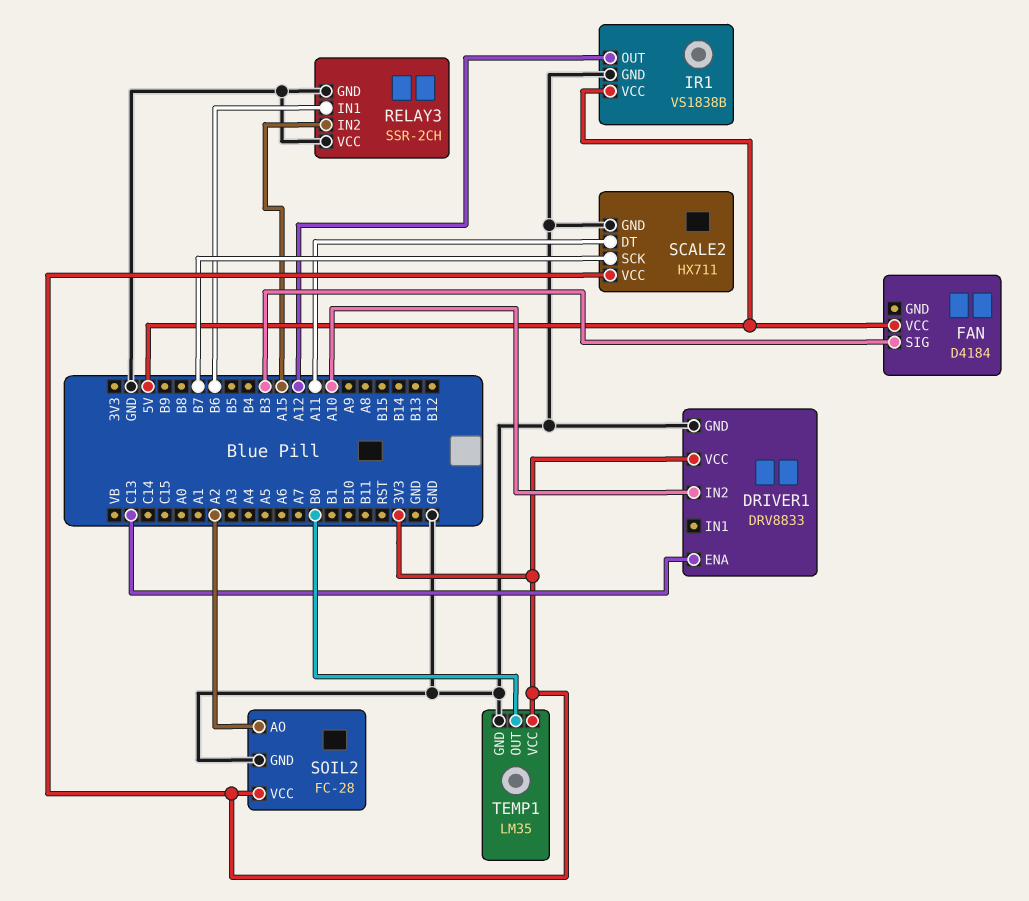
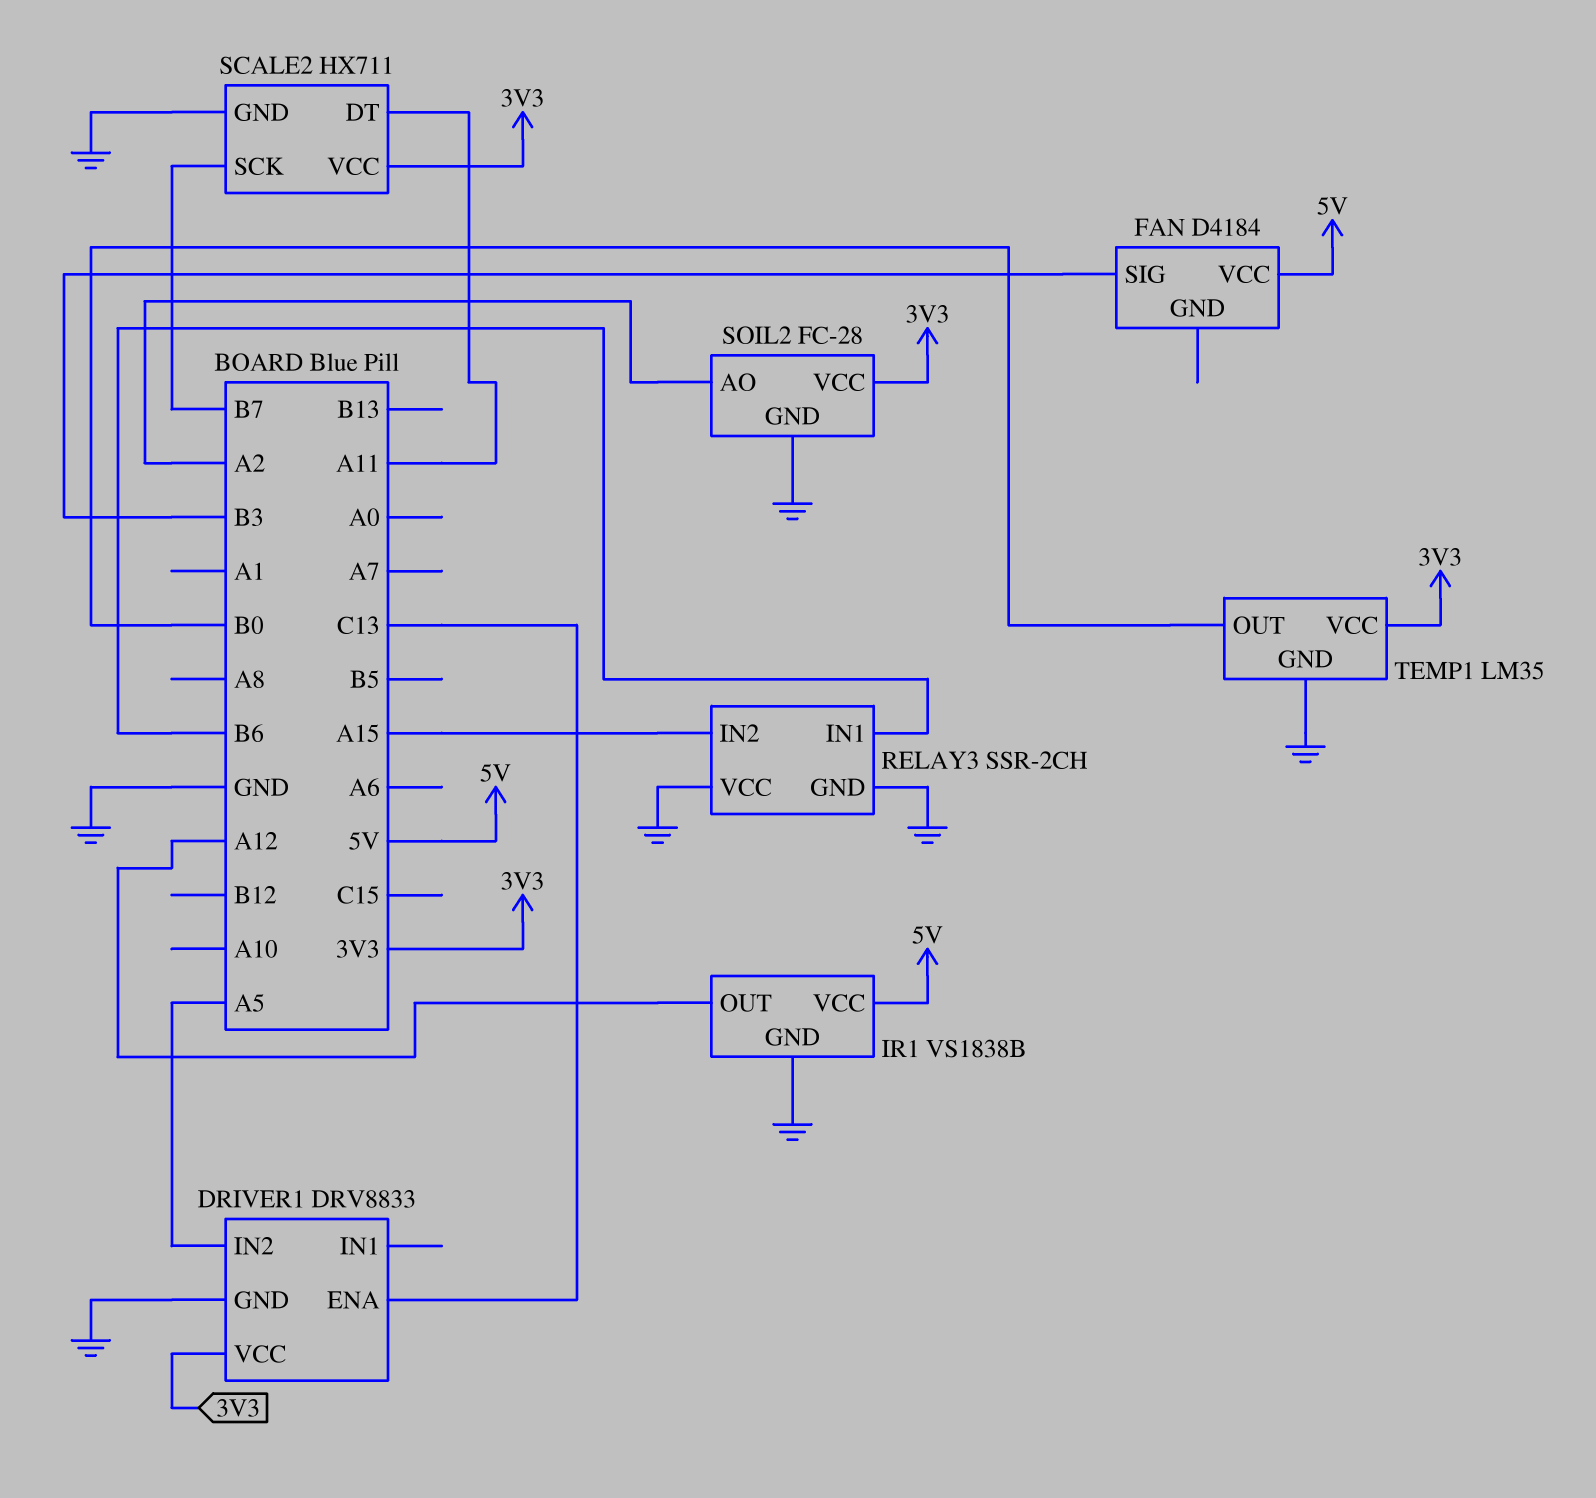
DRIVER1 pin IN2: A10 -> A5

